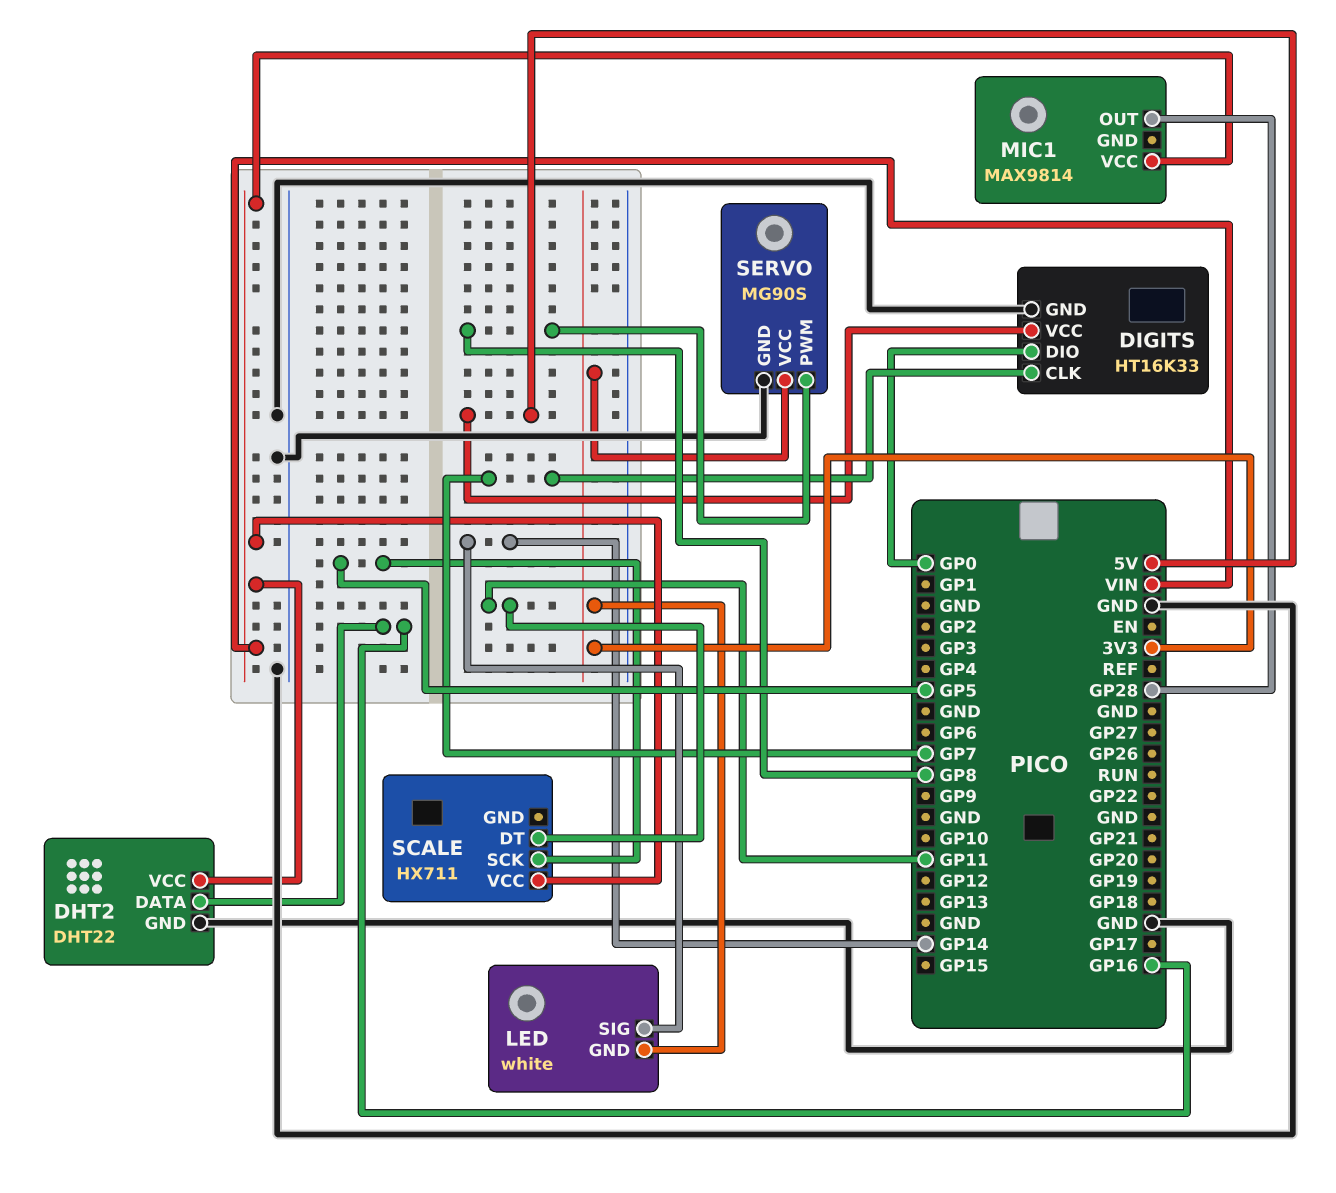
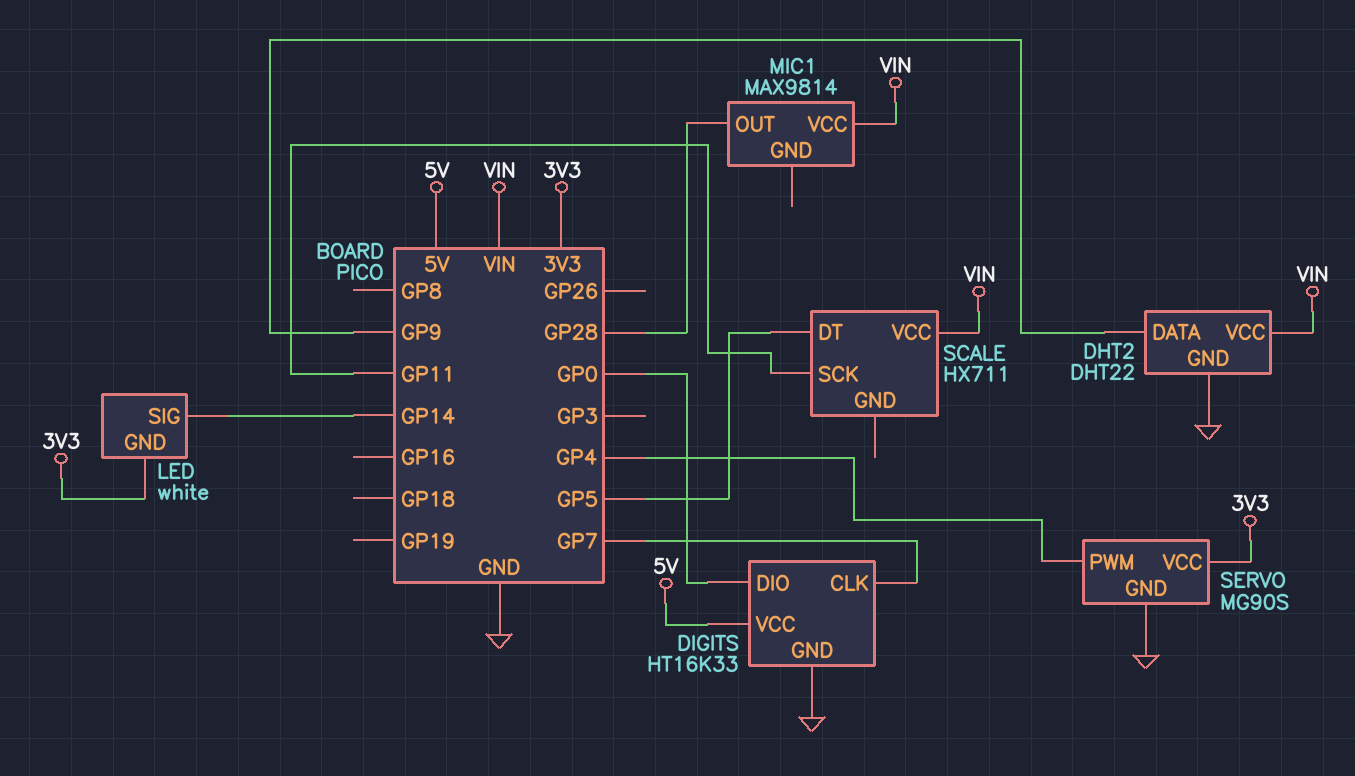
DHT2 pin DATA: GP16 -> GP9
SCALE pin DT: GP11 -> GP5
SCALE pin SCK: GP5 -> GP11
SERVO pin PWM: GP8 -> GP4

